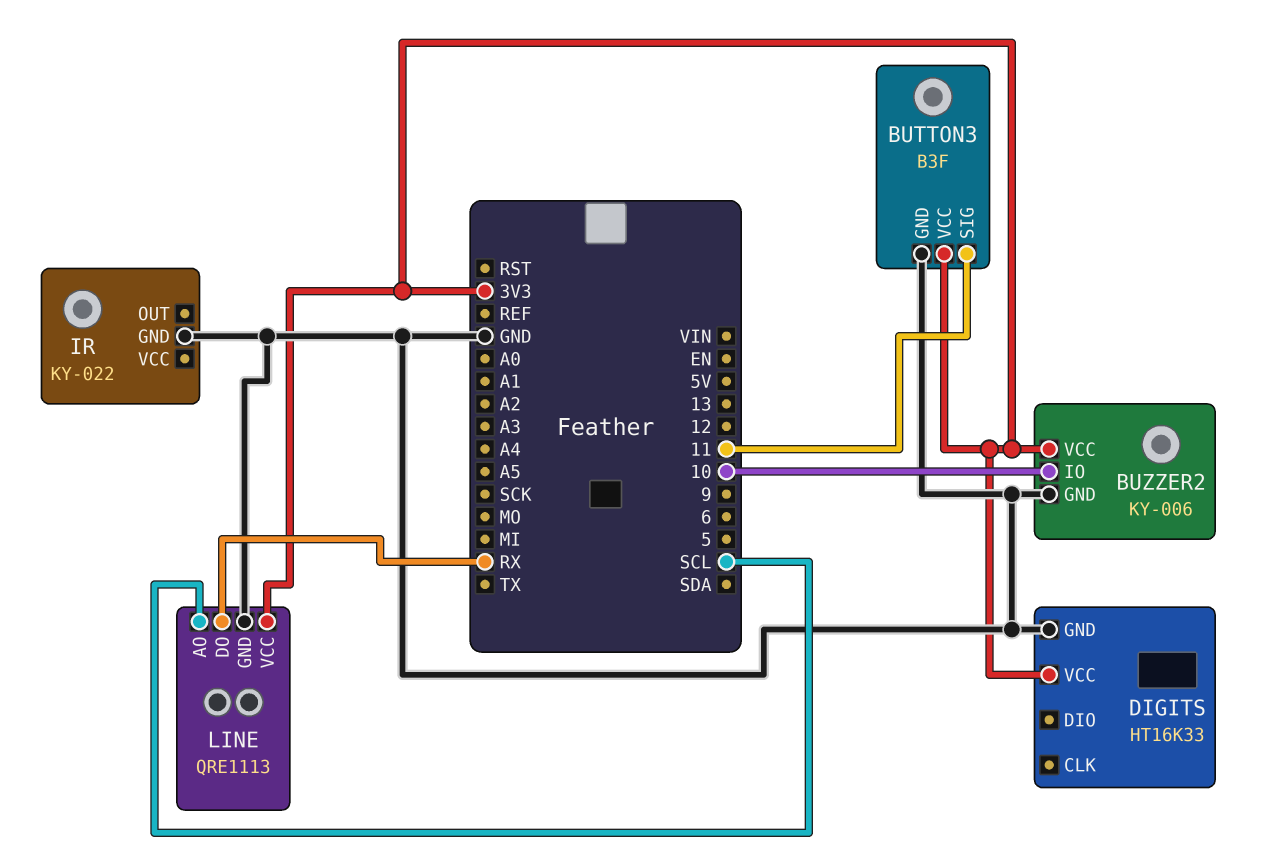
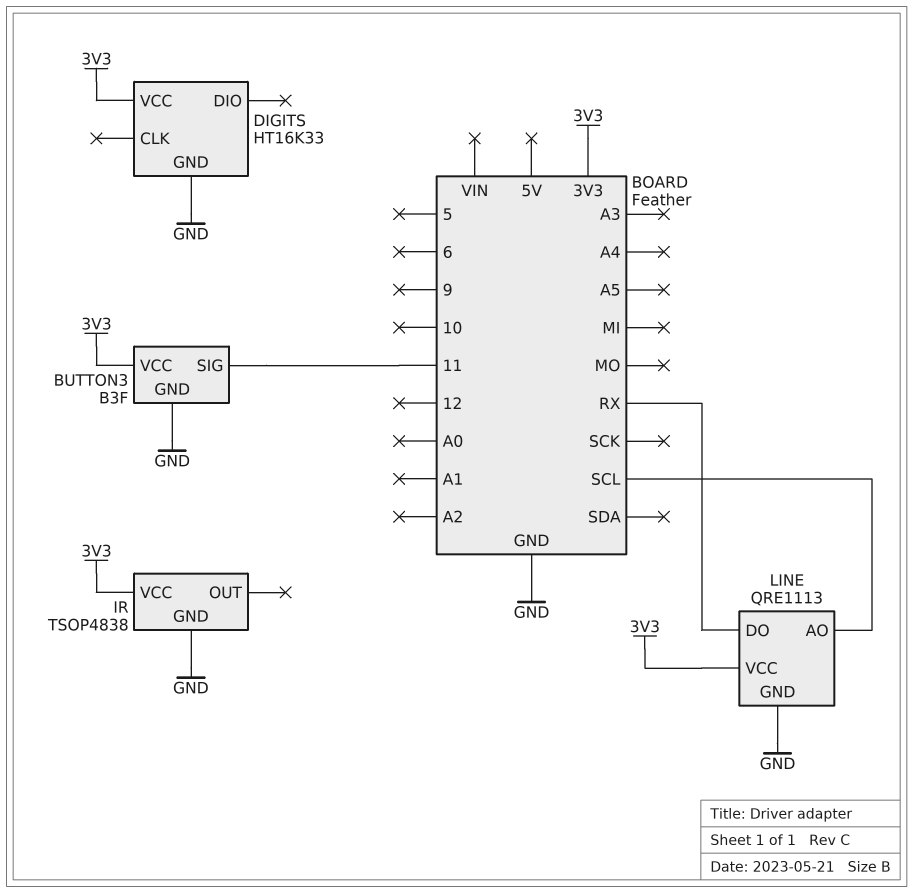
BUZZER2: KY-006 -> none
BUZZER2 pin GND: GND -> none
BUZZER2 pin IO: 10 -> none
BUZZER2 pin VCC: 3V3 -> none
IR: KY-022 -> TSOP4838
IR pin VCC: none -> 3V3

